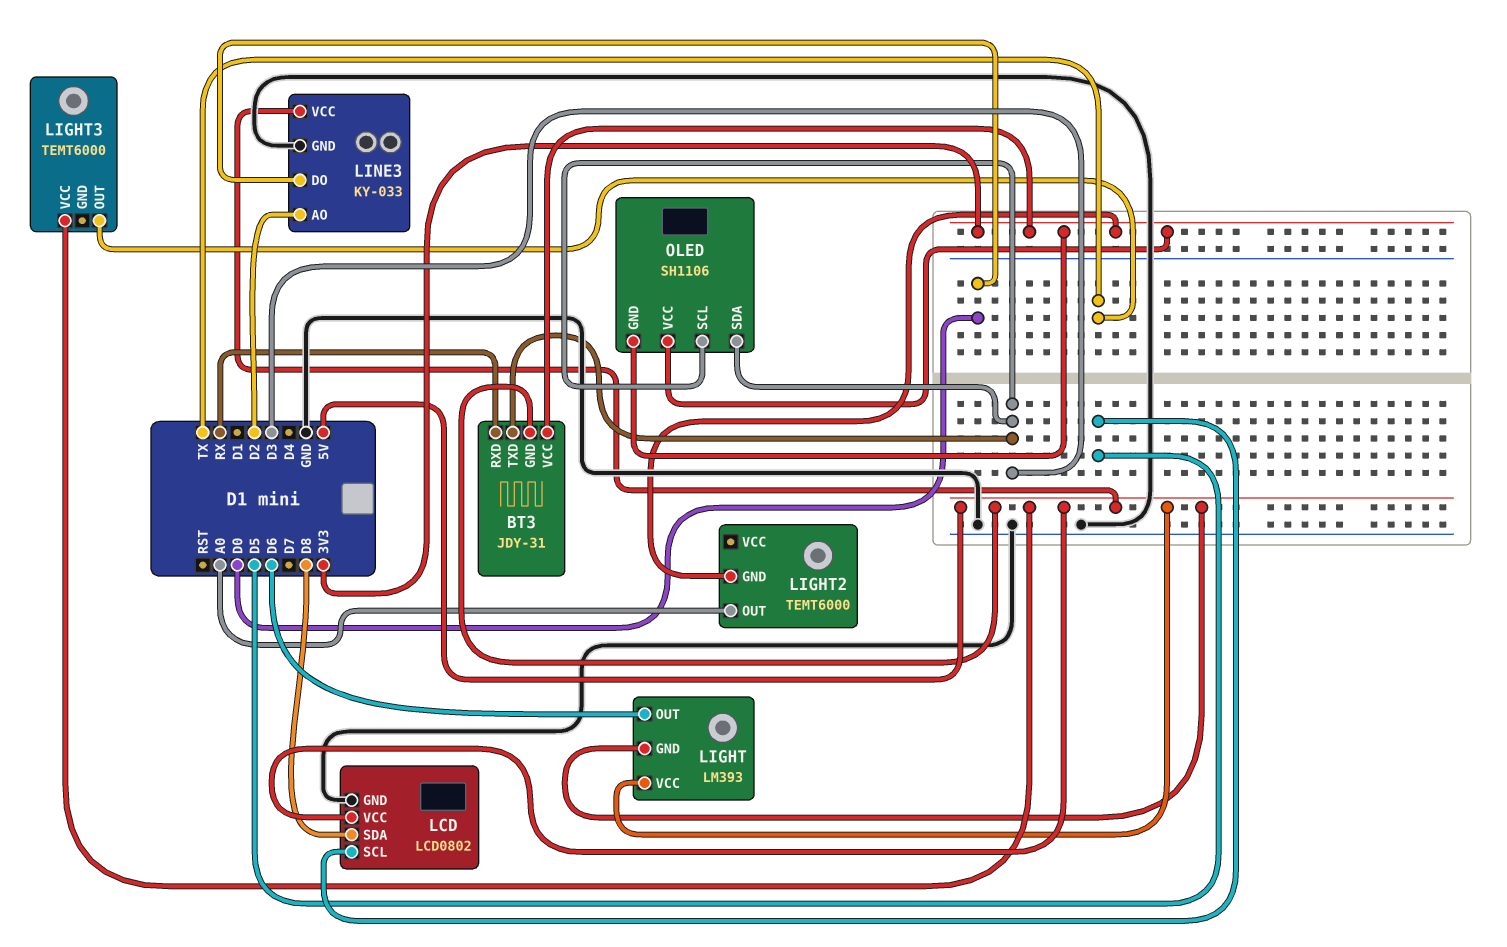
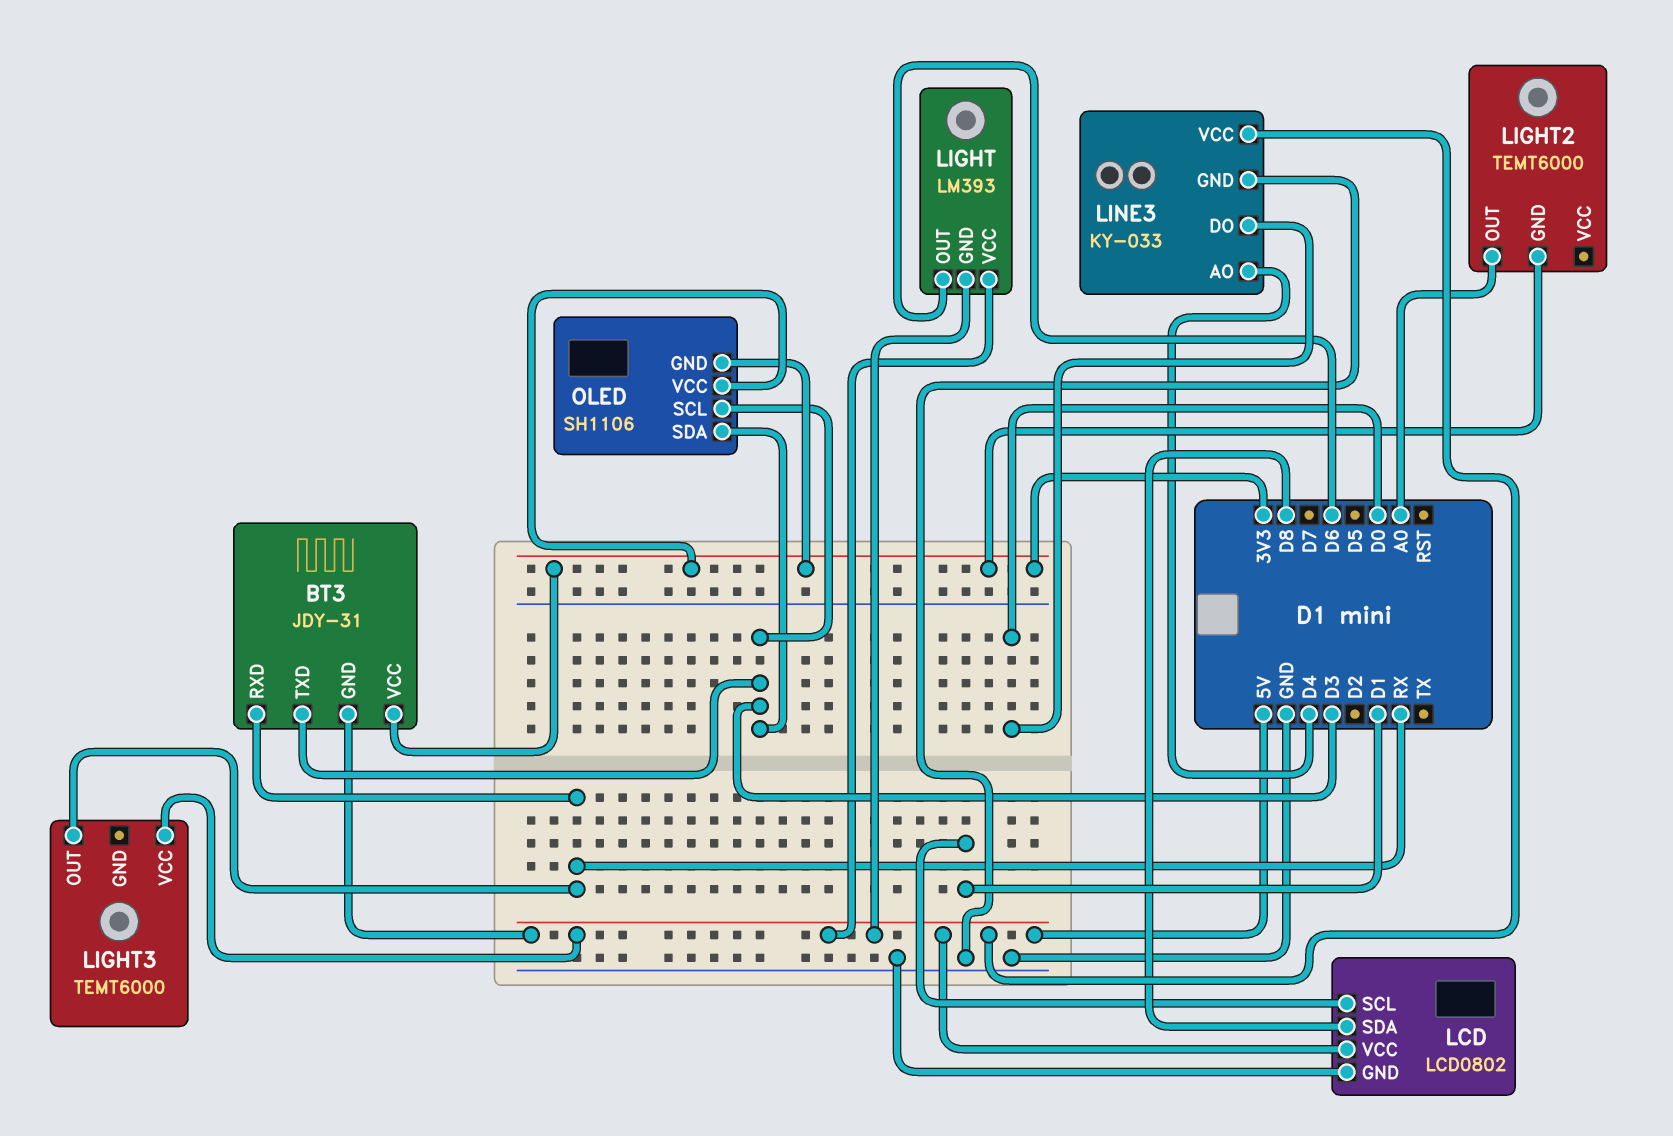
LCD pin SCL: D5 -> D1
LIGHT3 pin OUT: TX -> RX
LINE3 pin AO: D2 -> D4

